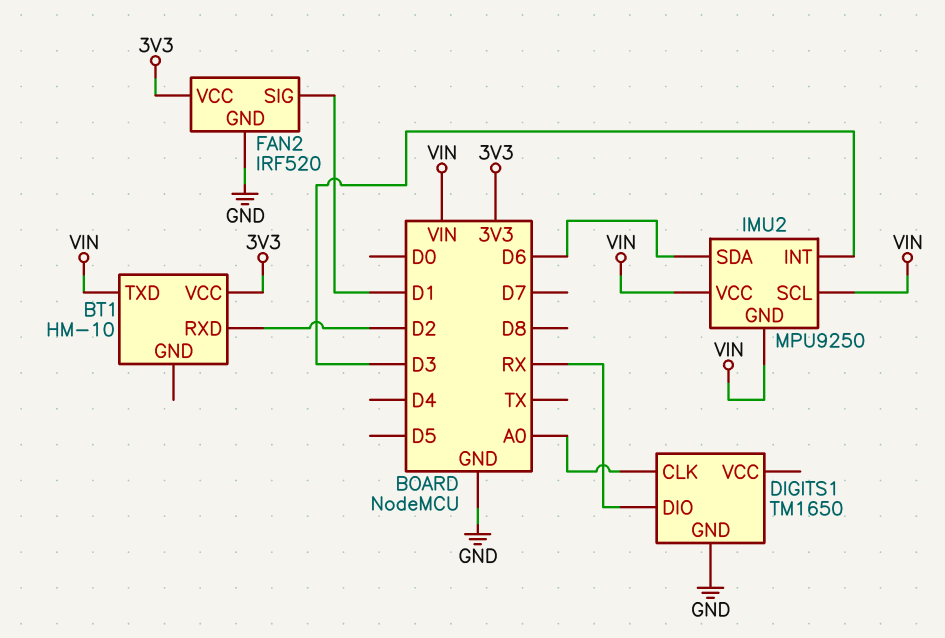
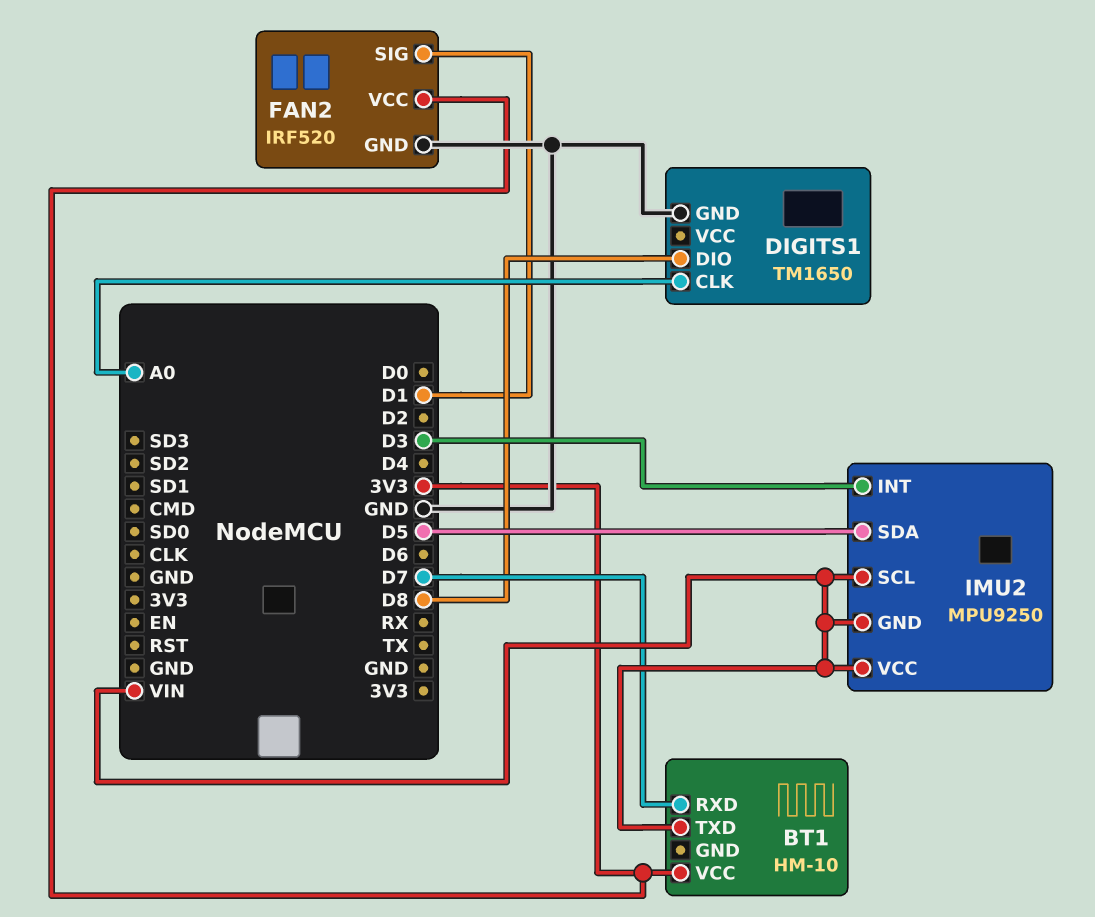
BT1 pin RXD: D2 -> D7
DIGITS1 pin DIO: RX -> D8
IMU2 pin SDA: D6 -> D5

